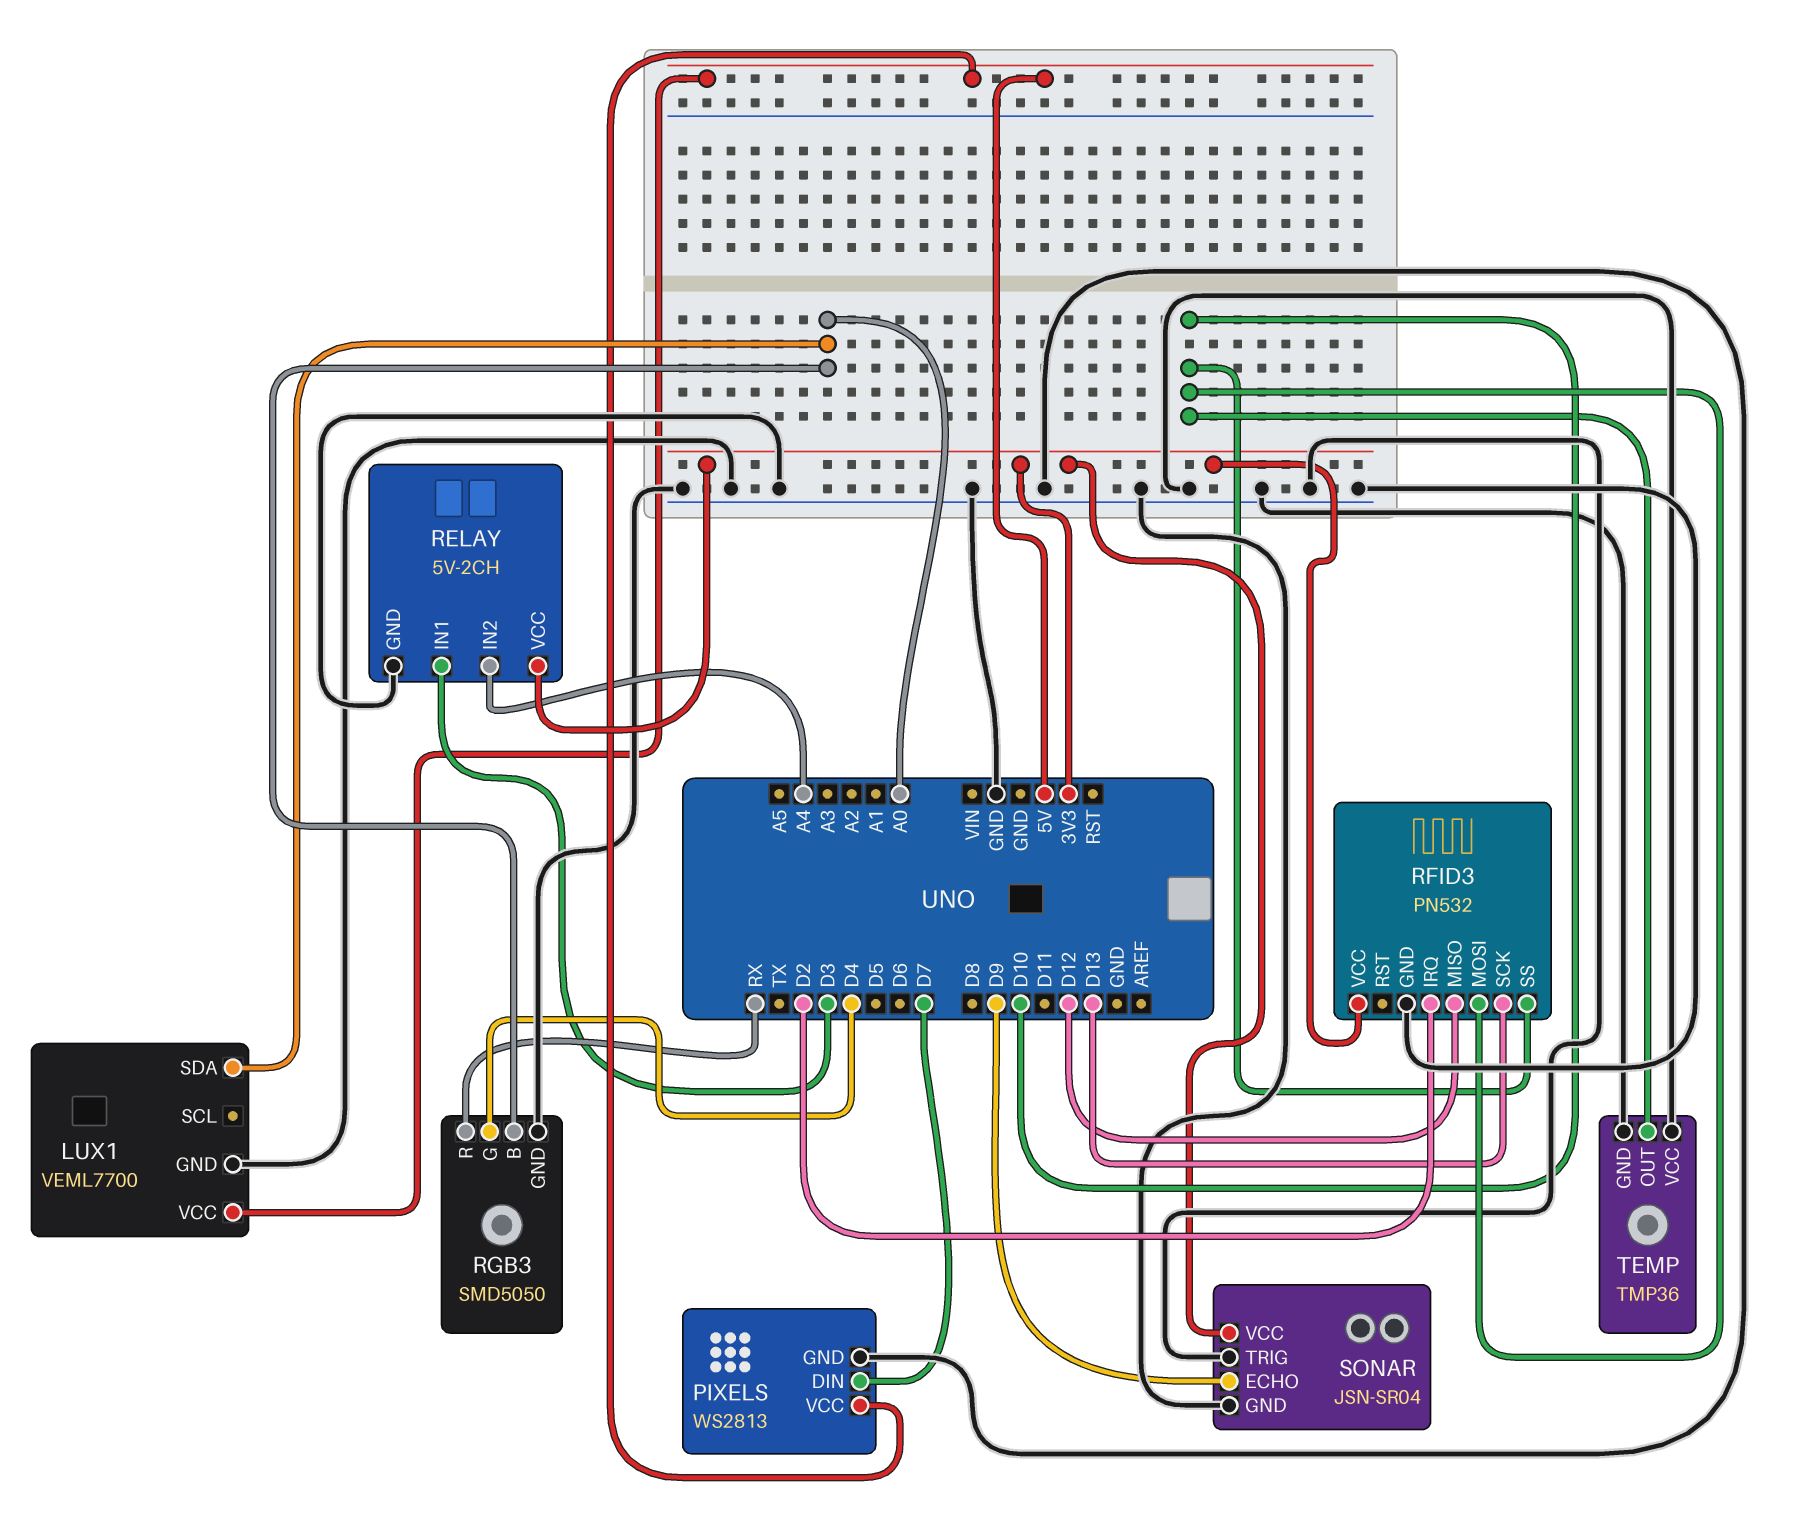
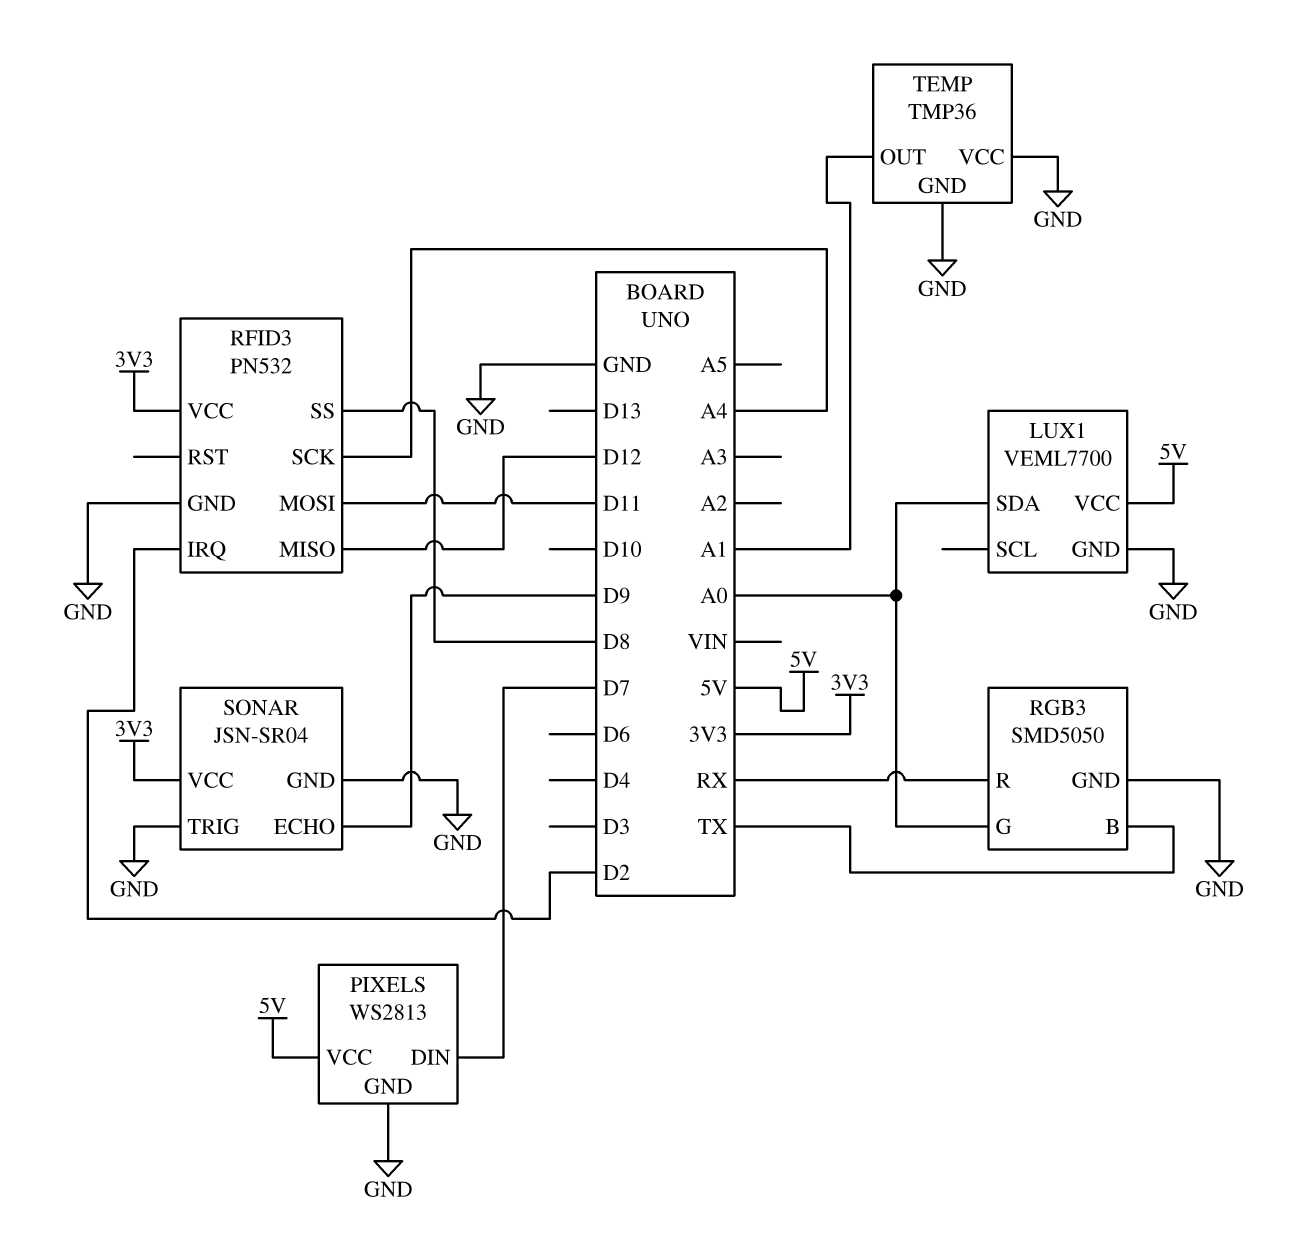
RELAY: 5V-2CH -> none
RELAY pin GND: GND -> none
RELAY pin IN1: D3 -> none
RELAY pin IN2: A4 -> none
RELAY pin VCC: 3V3 -> none
RFID3 pin MOSI: D10 -> D11
RFID3 pin SCK: D13 -> A4
RFID3 pin SS: D10 -> D8
RGB3 pin B: A0 -> TX
RGB3 pin G: D4 -> A0
TEMP pin OUT: D10 -> A1

